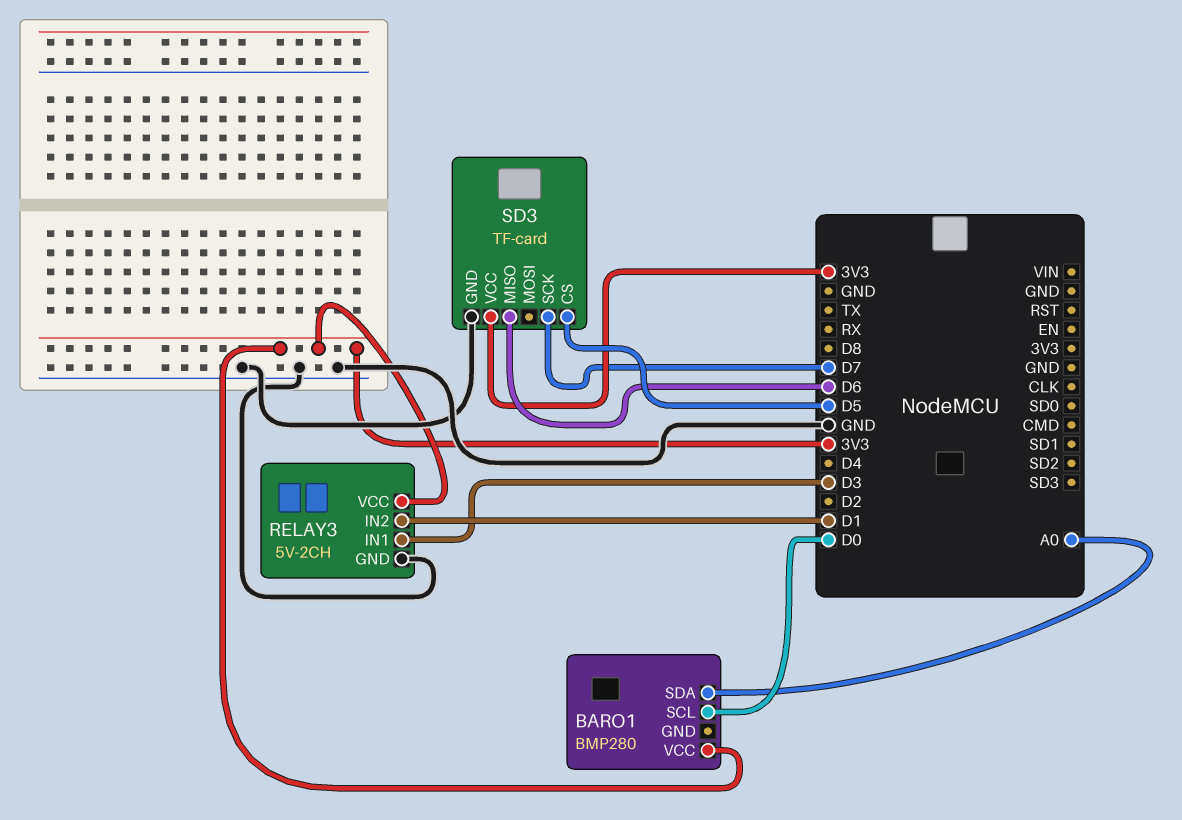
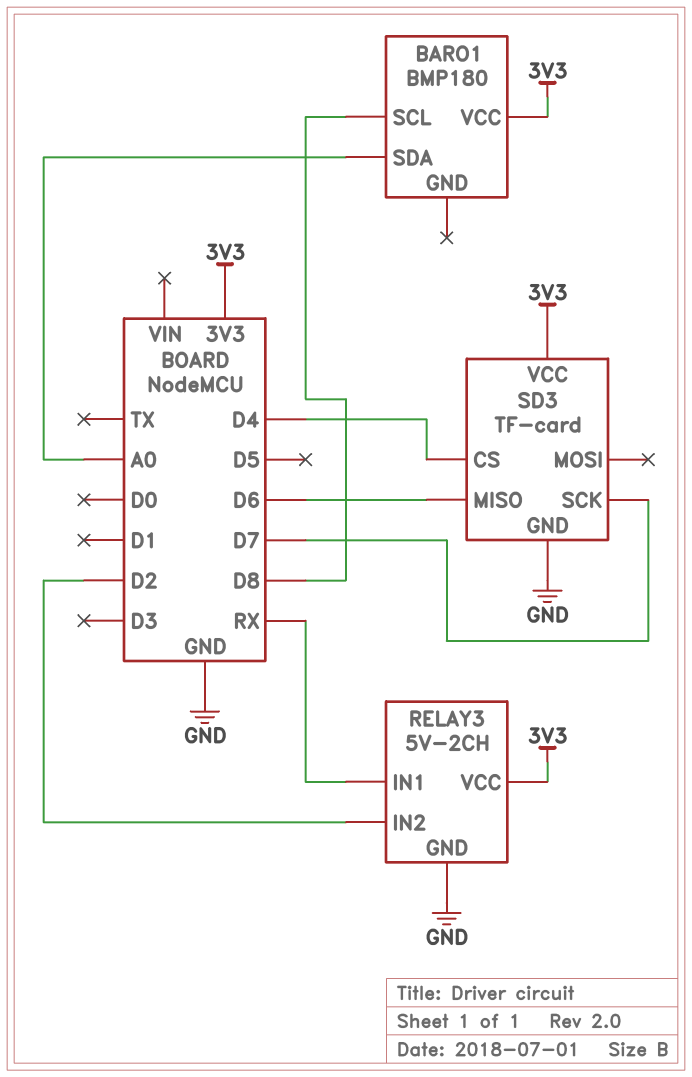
BARO1: BMP280 -> BMP180
BARO1 pin SCL: D0 -> D8
RELAY3 pin IN1: D3 -> RX
RELAY3 pin IN2: D1 -> D2
SD3 pin CS: D5 -> D4

